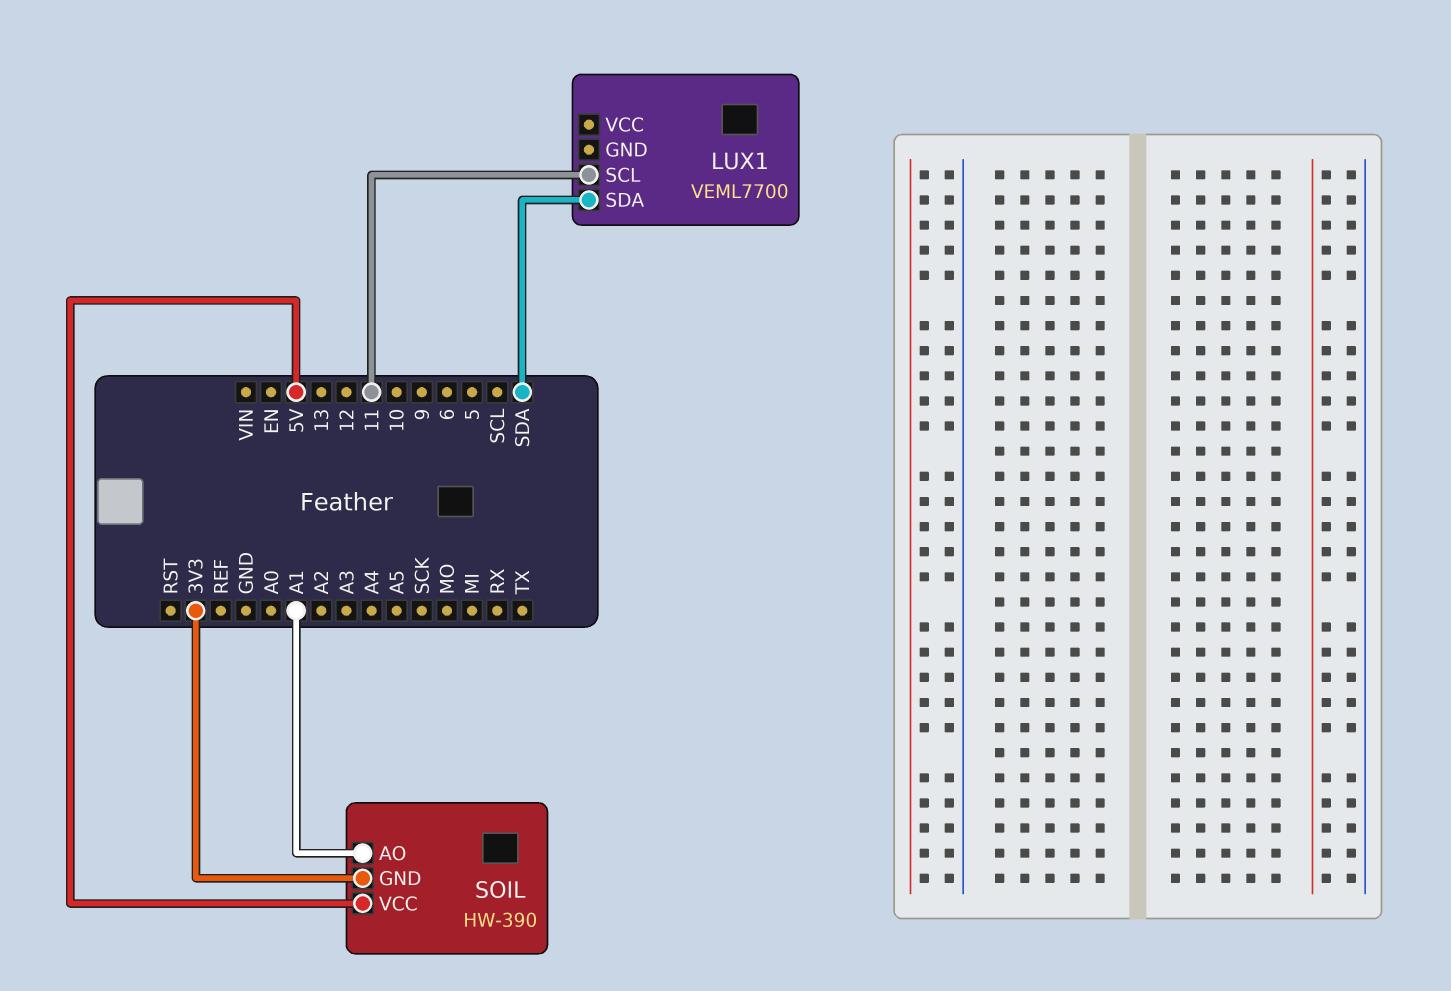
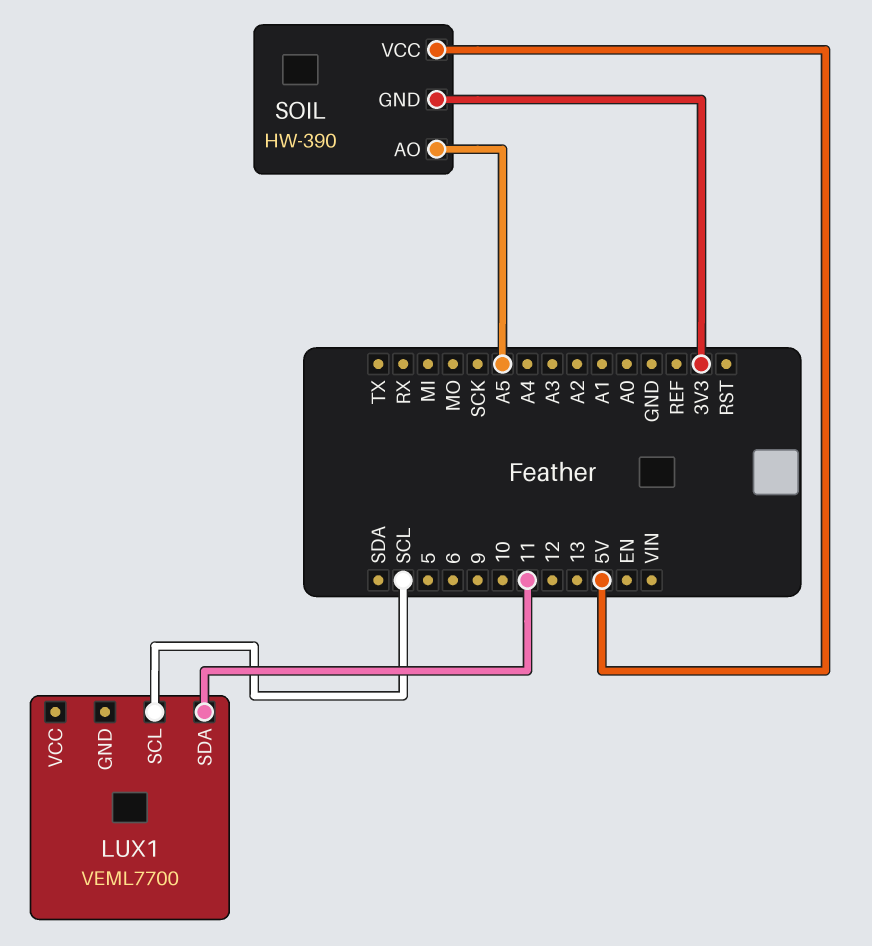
LUX1 pin SCL: 11 -> SCL
LUX1 pin SDA: SDA -> 11
SOIL pin AO: A1 -> A5

